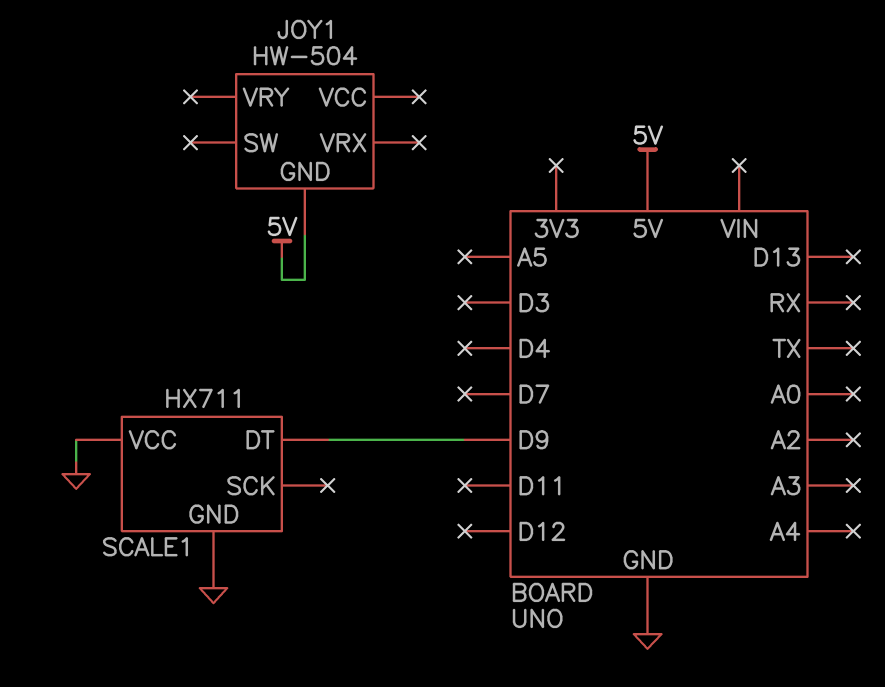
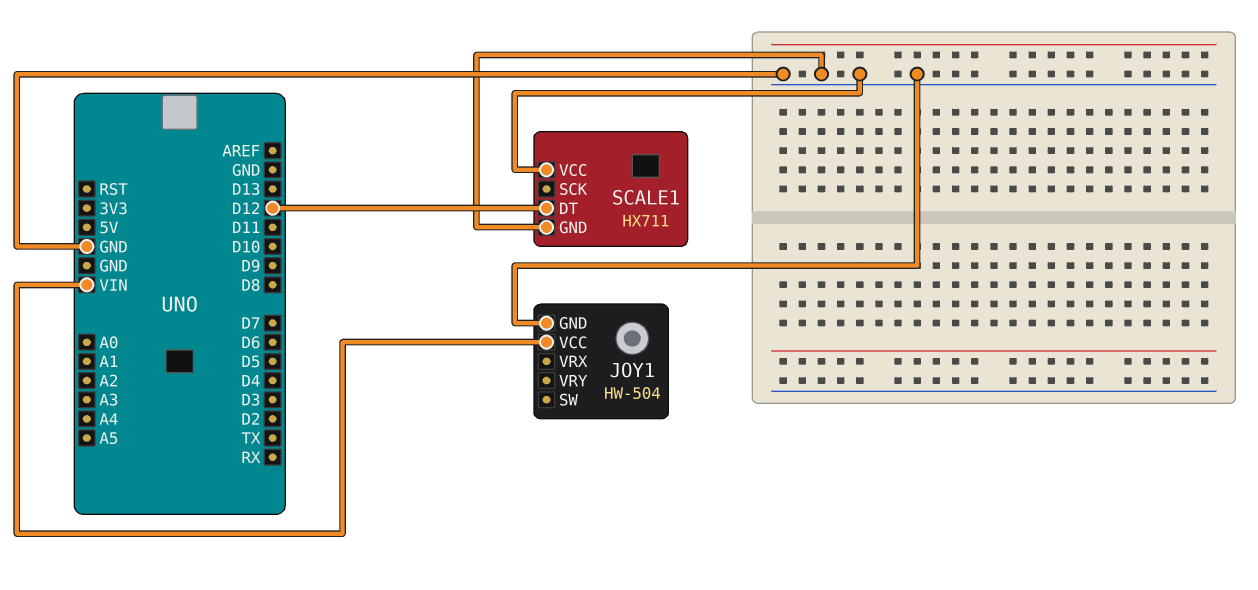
JOY1 pin GND: 5V -> GND
JOY1 pin VCC: none -> VIN
SCALE1 pin DT: D9 -> D12

